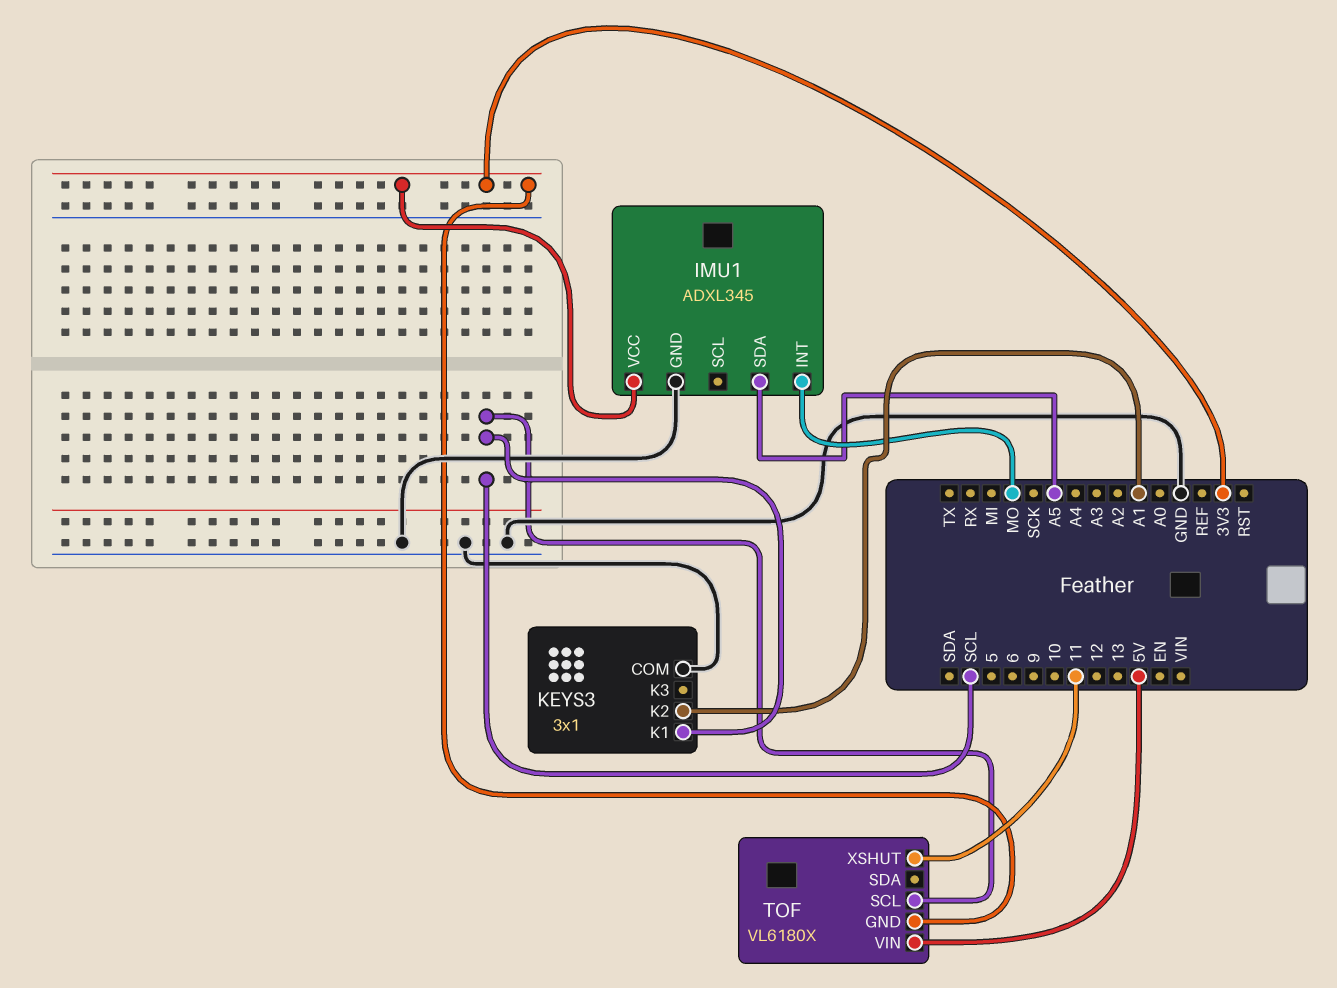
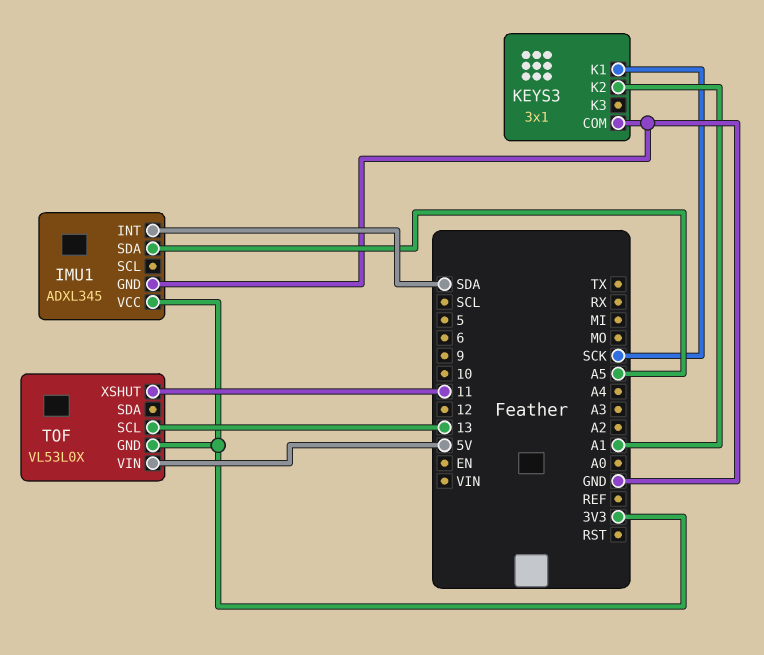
IMU1 pin INT: MO -> SDA
KEYS3 pin K1: SCL -> SCK
TOF: VL6180X -> VL53L0X
TOF pin SCL: SCL -> 13

